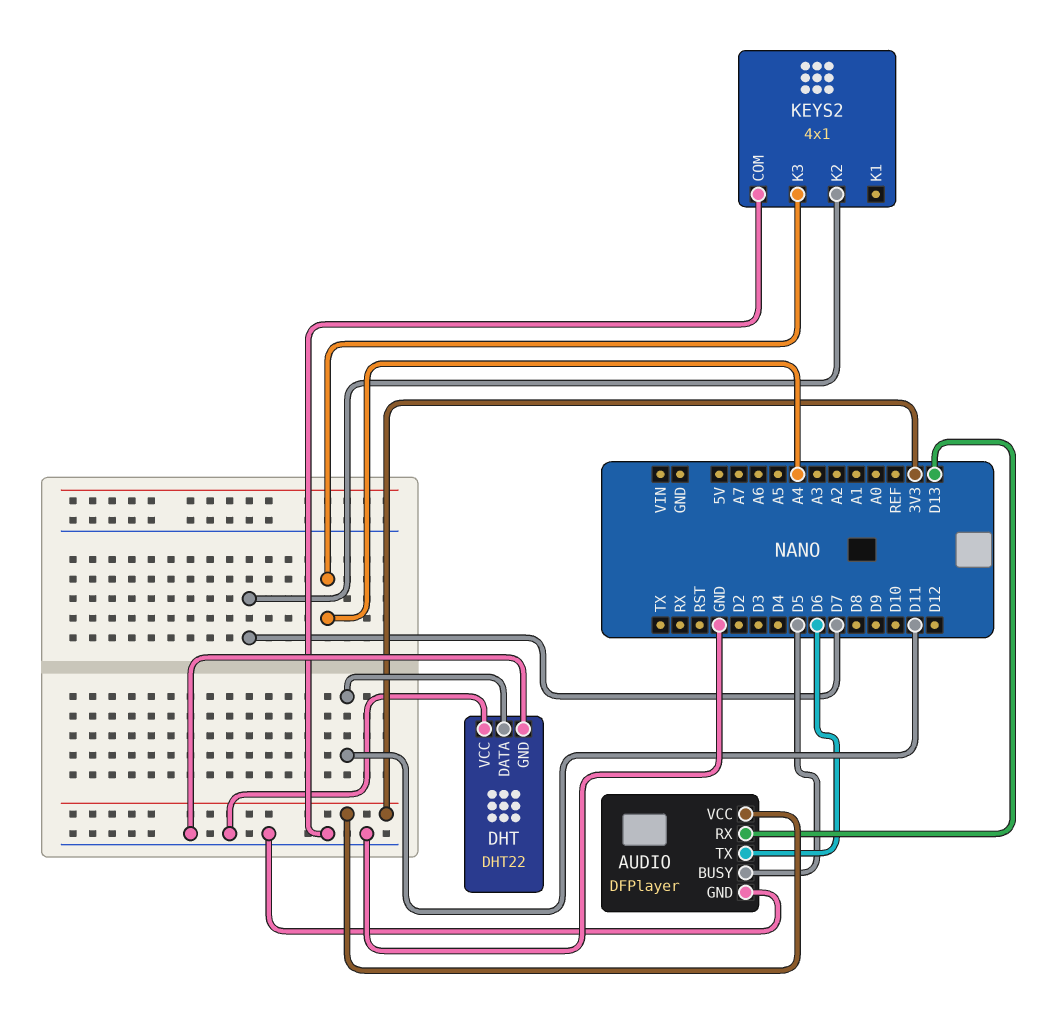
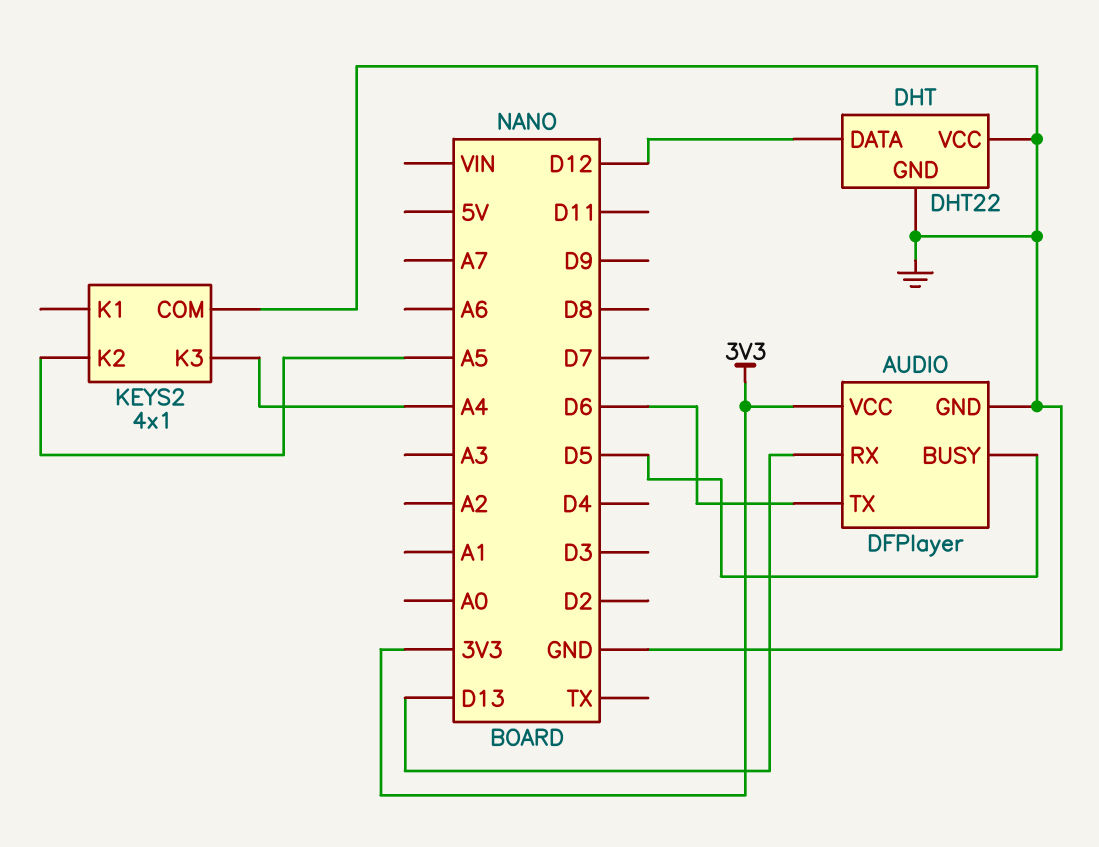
DHT pin DATA: D11 -> D12
KEYS2 pin K2: D7 -> A5

